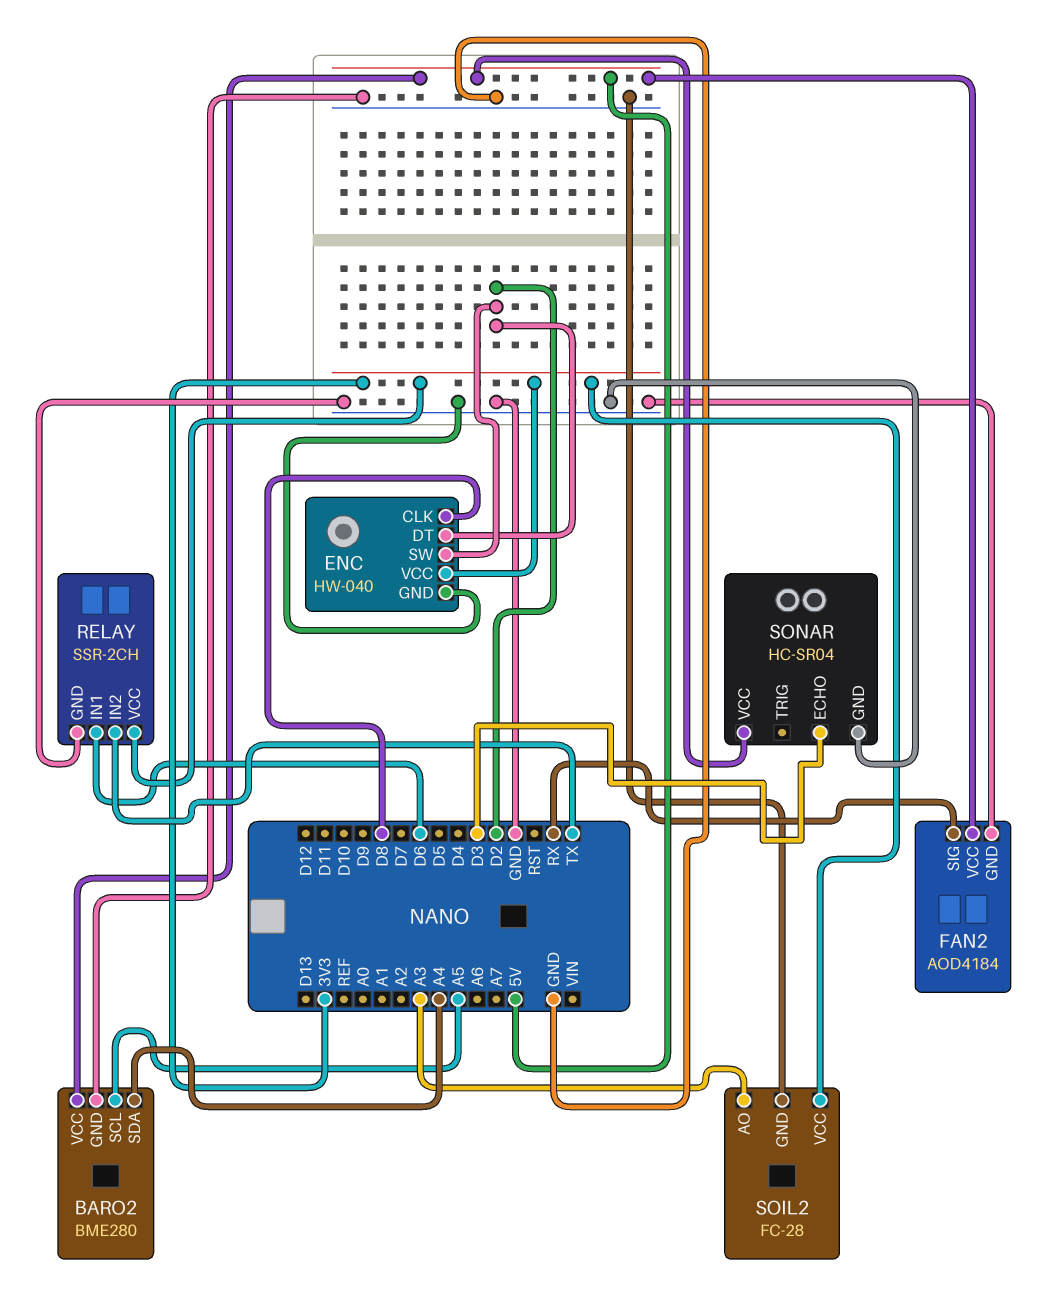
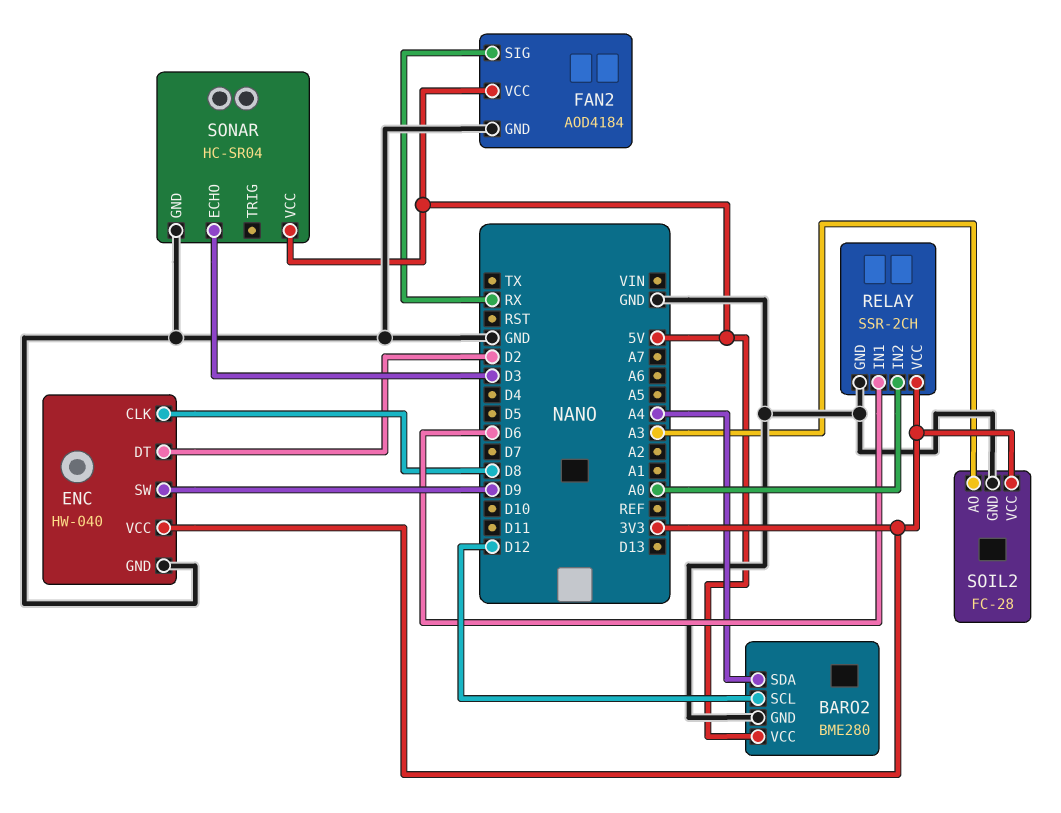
BARO2 pin SCL: A5 -> D12
ENC pin SW: D2 -> D9
RELAY pin IN2: TX -> A0

